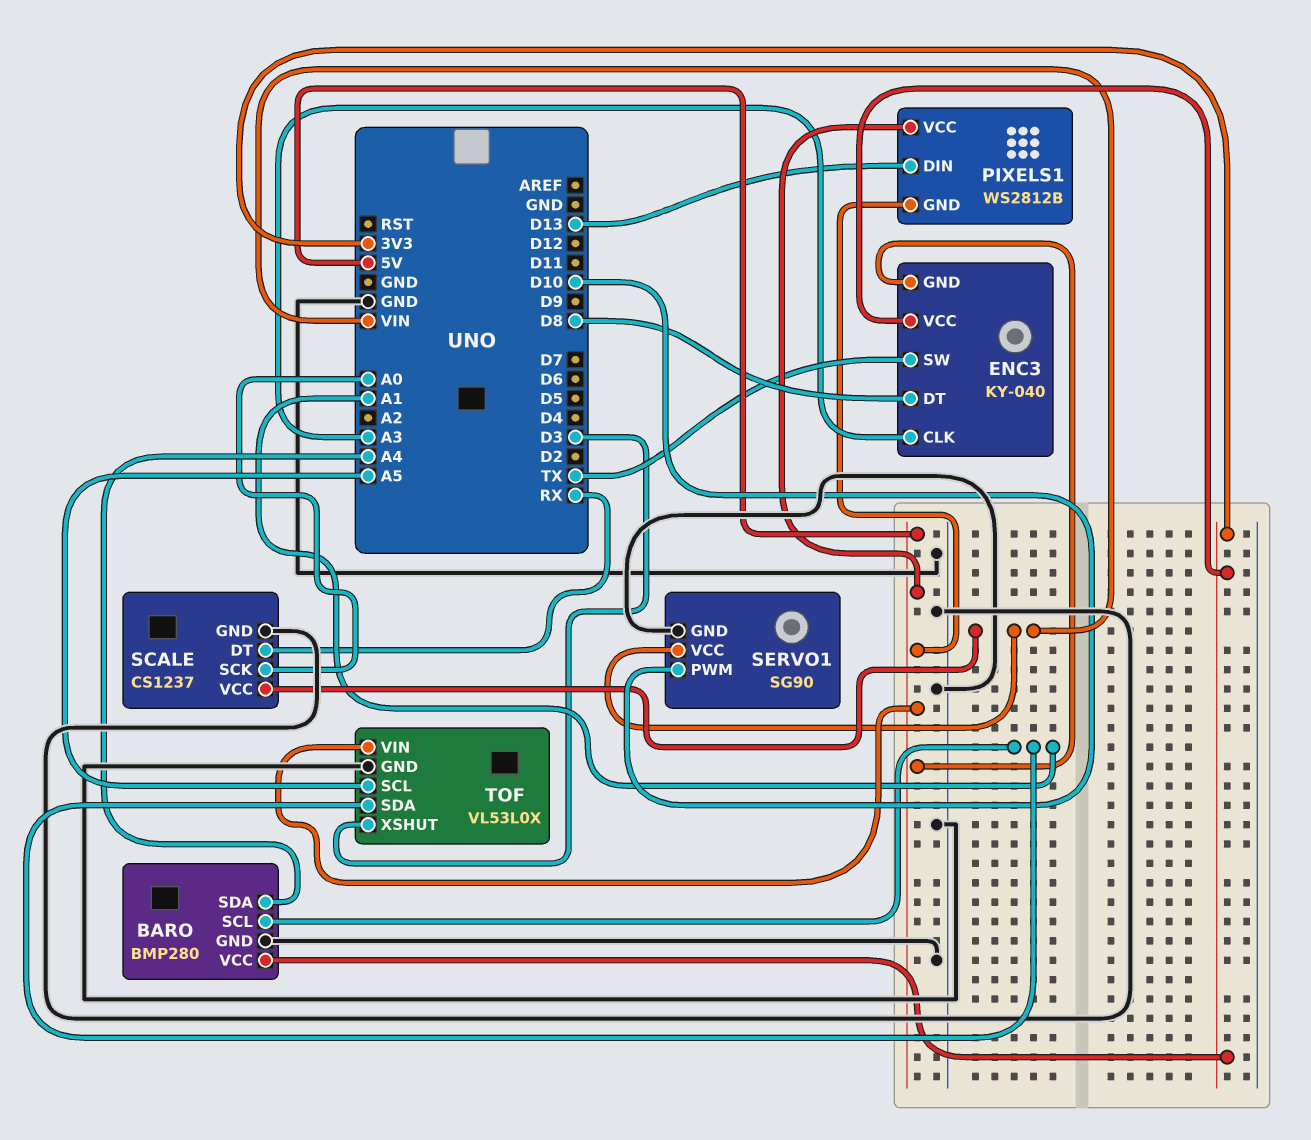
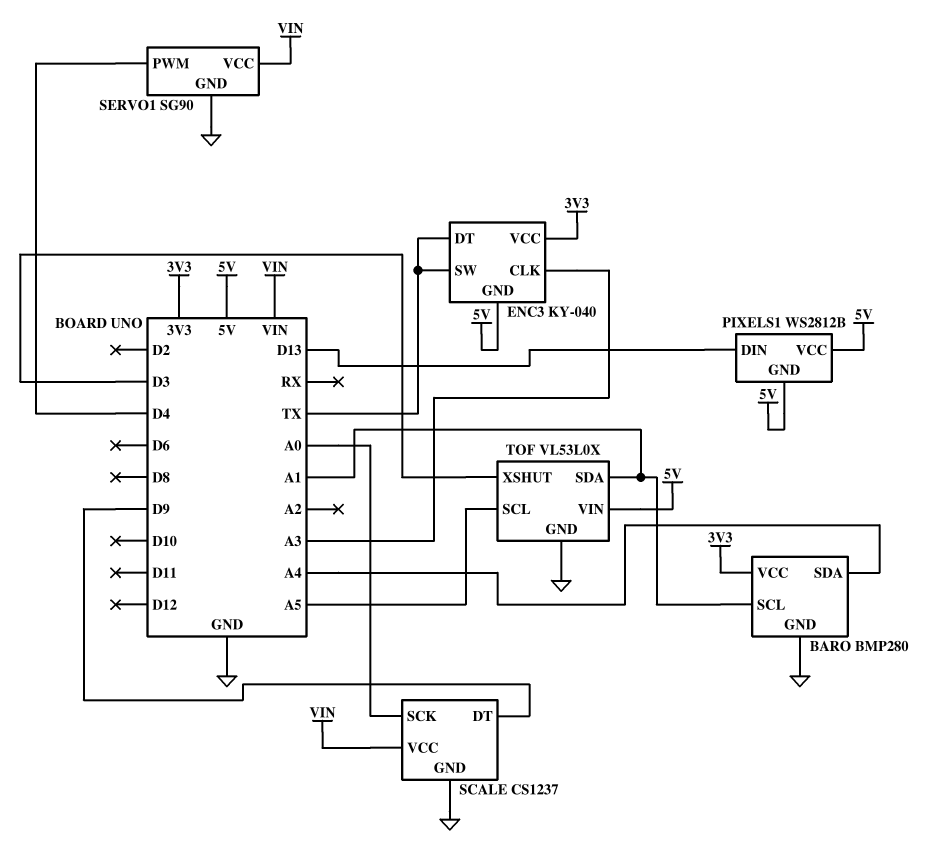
ENC3 pin DT: D8 -> TX
SCALE pin DT: RX -> D9
SERVO1 pin PWM: D10 -> D4

